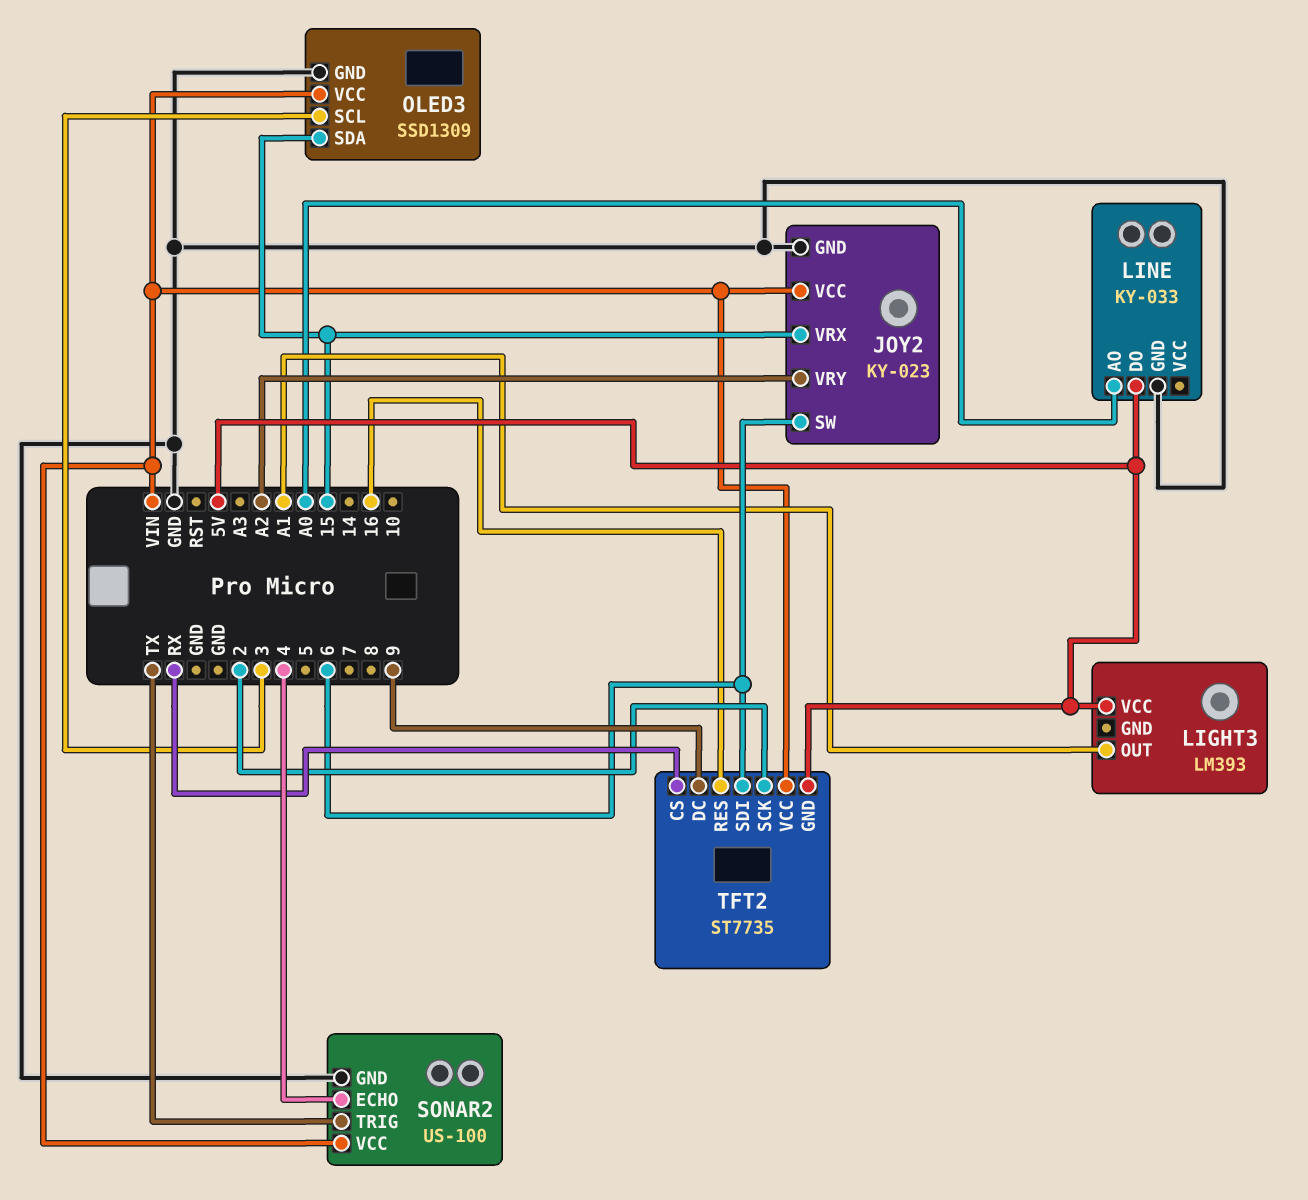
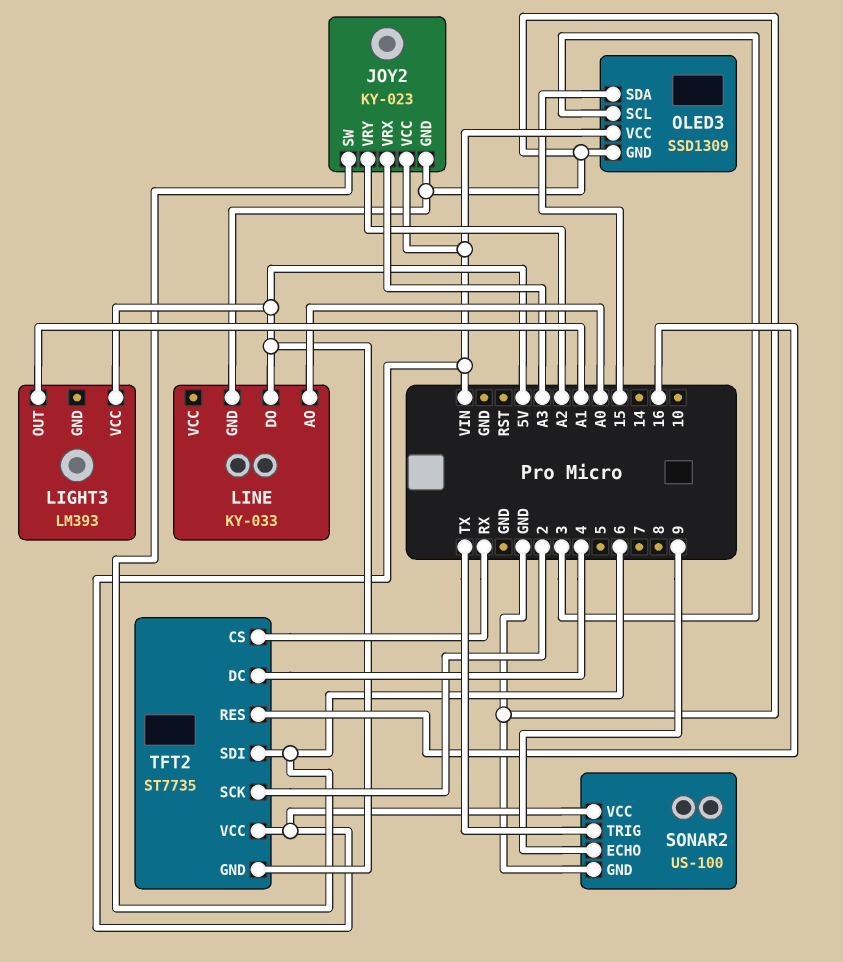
JOY2 pin VRX: 15 -> A3
SONAR2 pin ECHO: 4 -> 9
TFT2 pin DC: 9 -> 4

